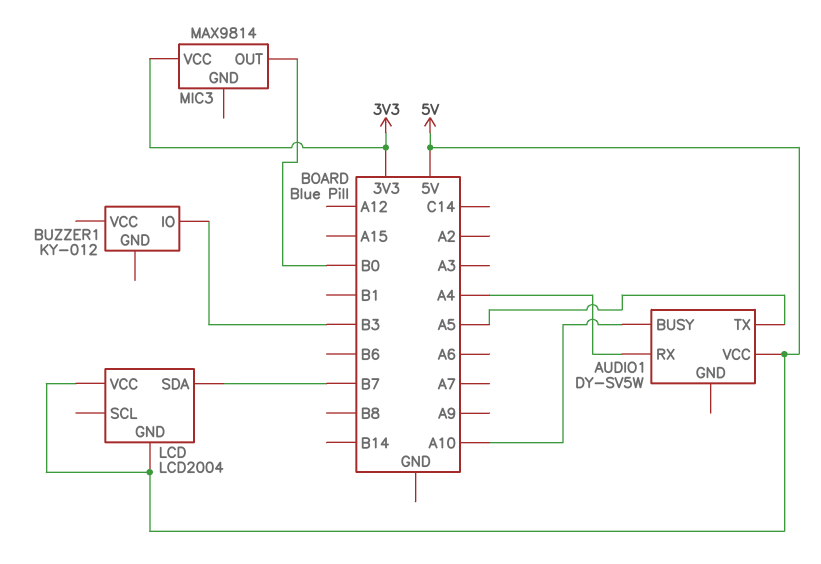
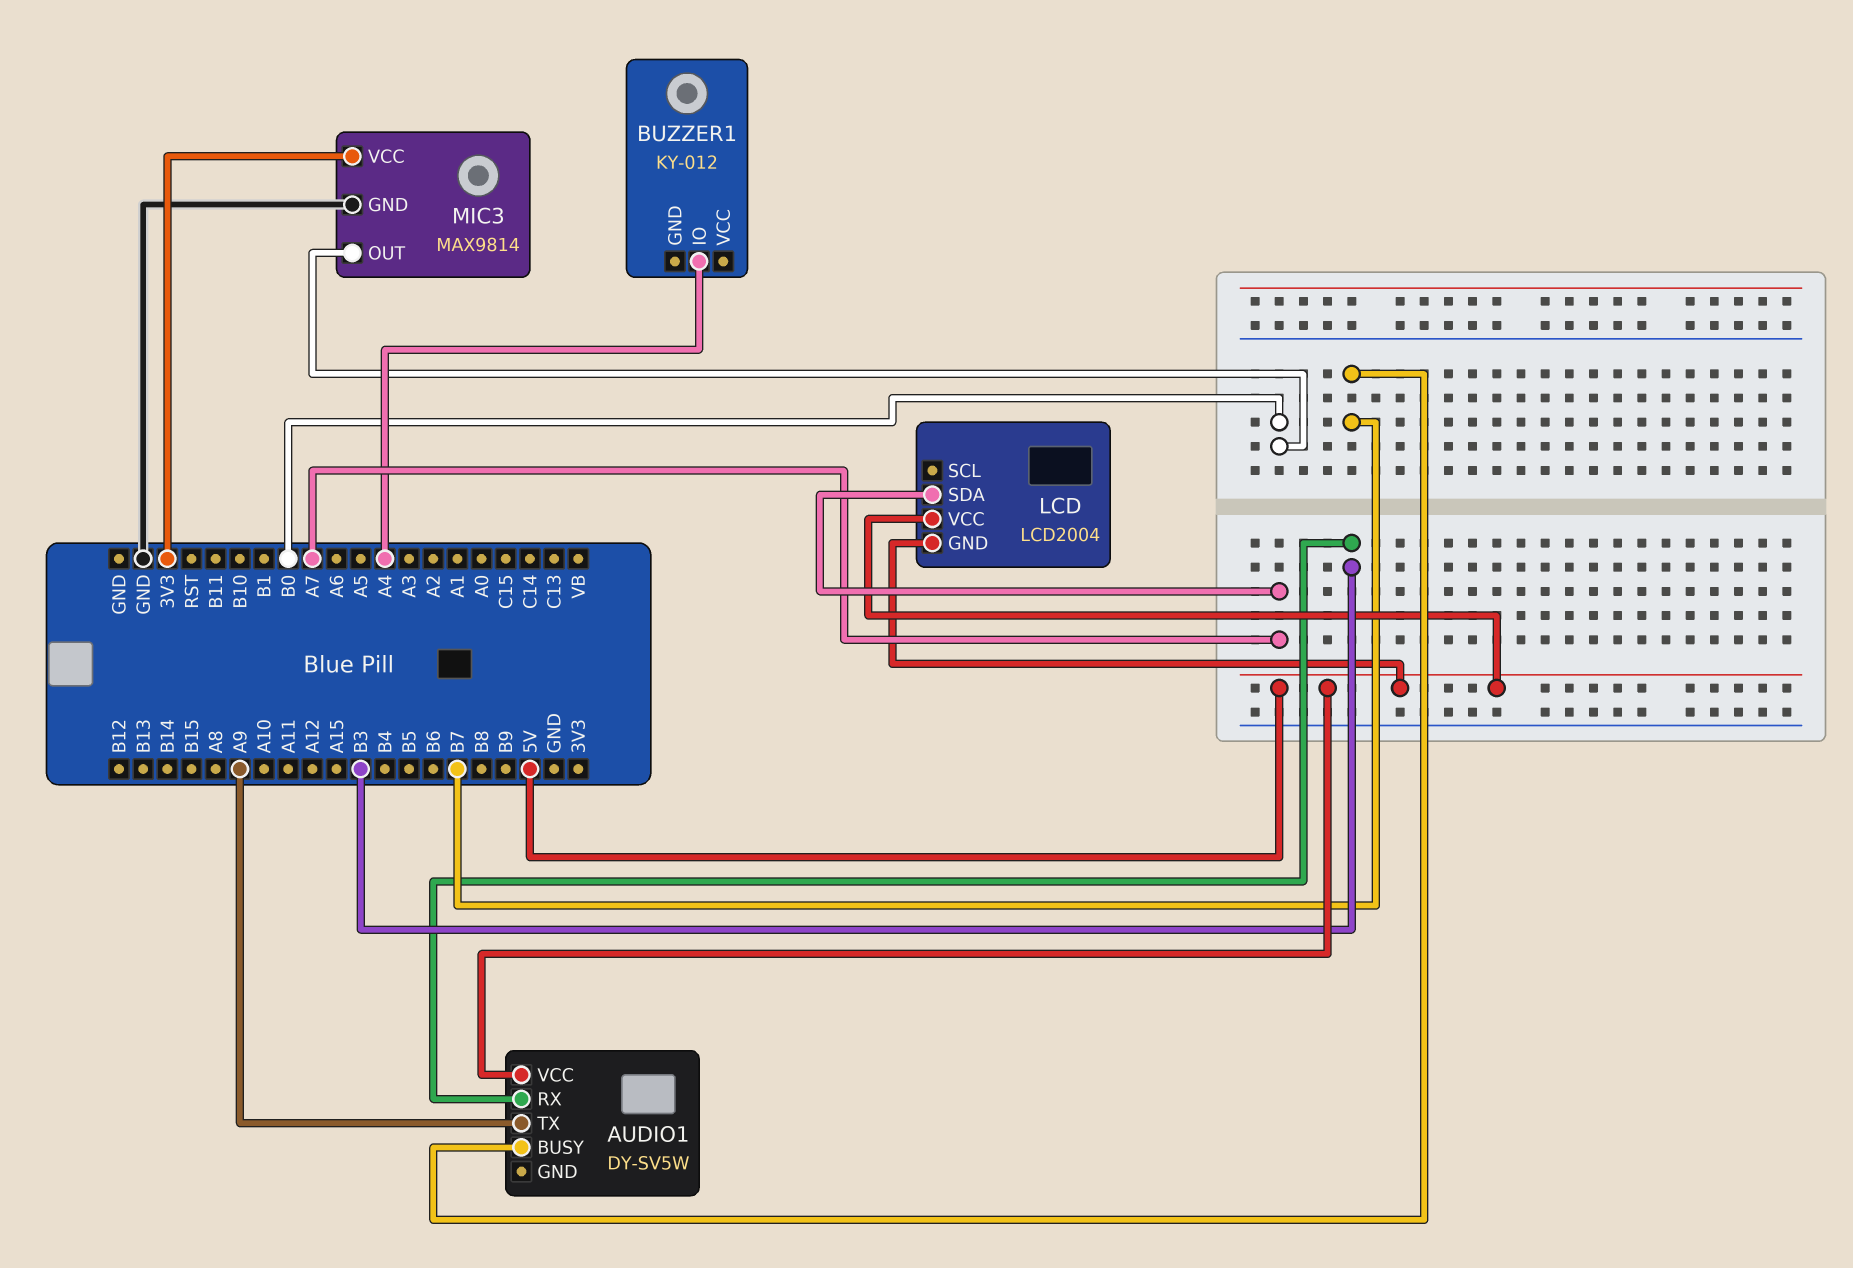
AUDIO1 pin BUSY: A10 -> B7
AUDIO1 pin RX: A4 -> B3
AUDIO1 pin TX: A5 -> A9
BUZZER1 pin IO: B3 -> A4
LCD pin SDA: B7 -> A7
MIC3 pin GND: none -> GND

